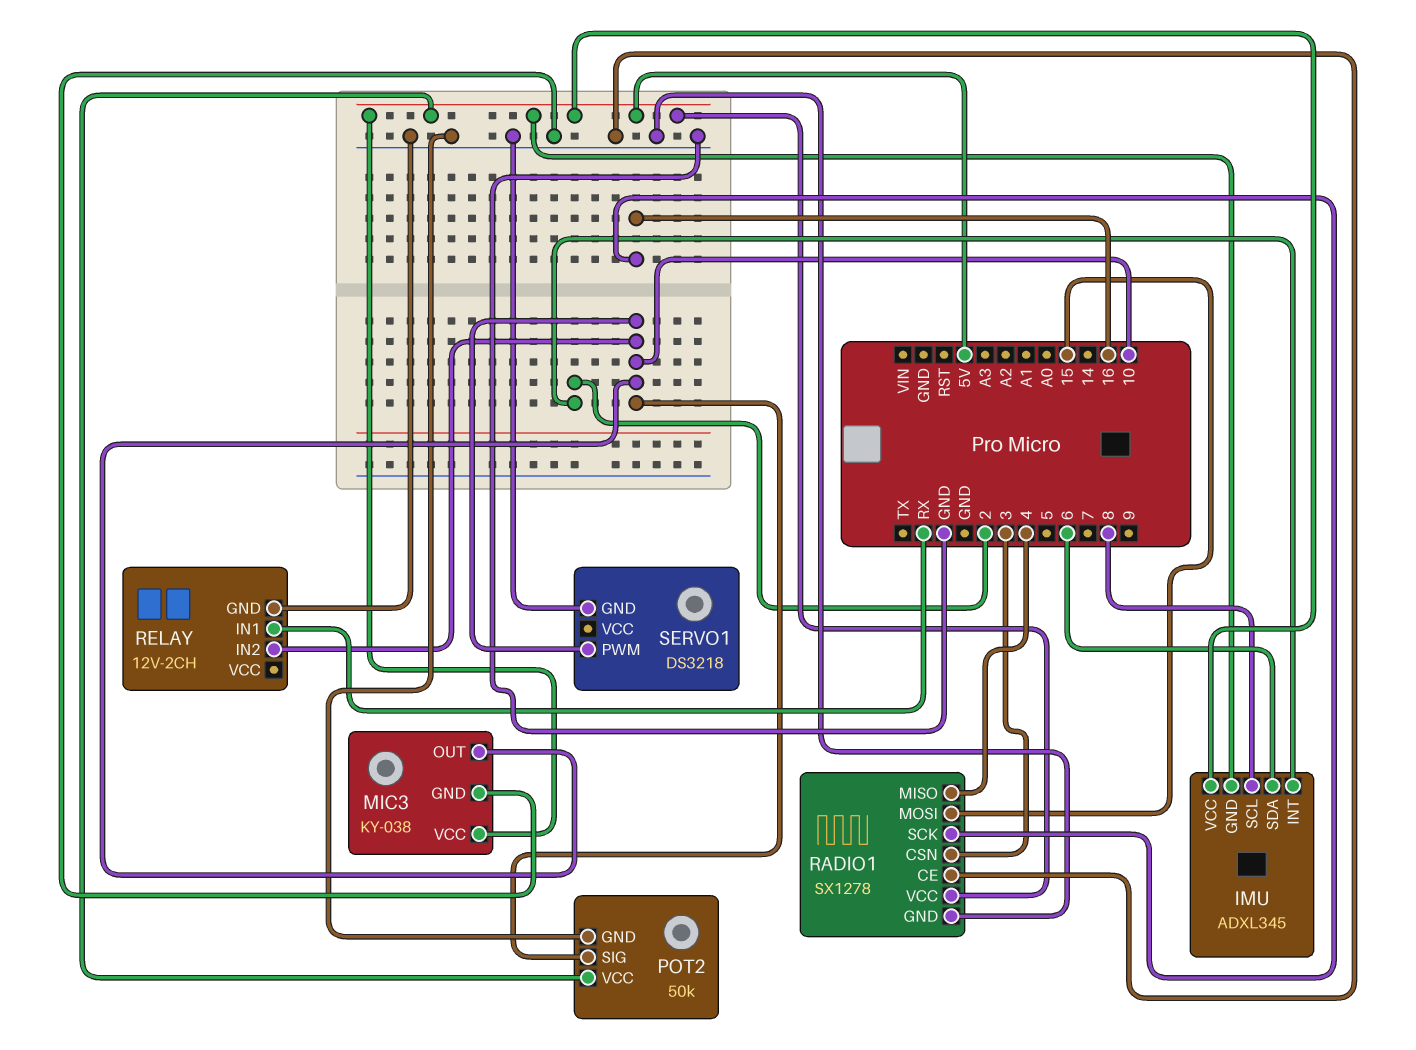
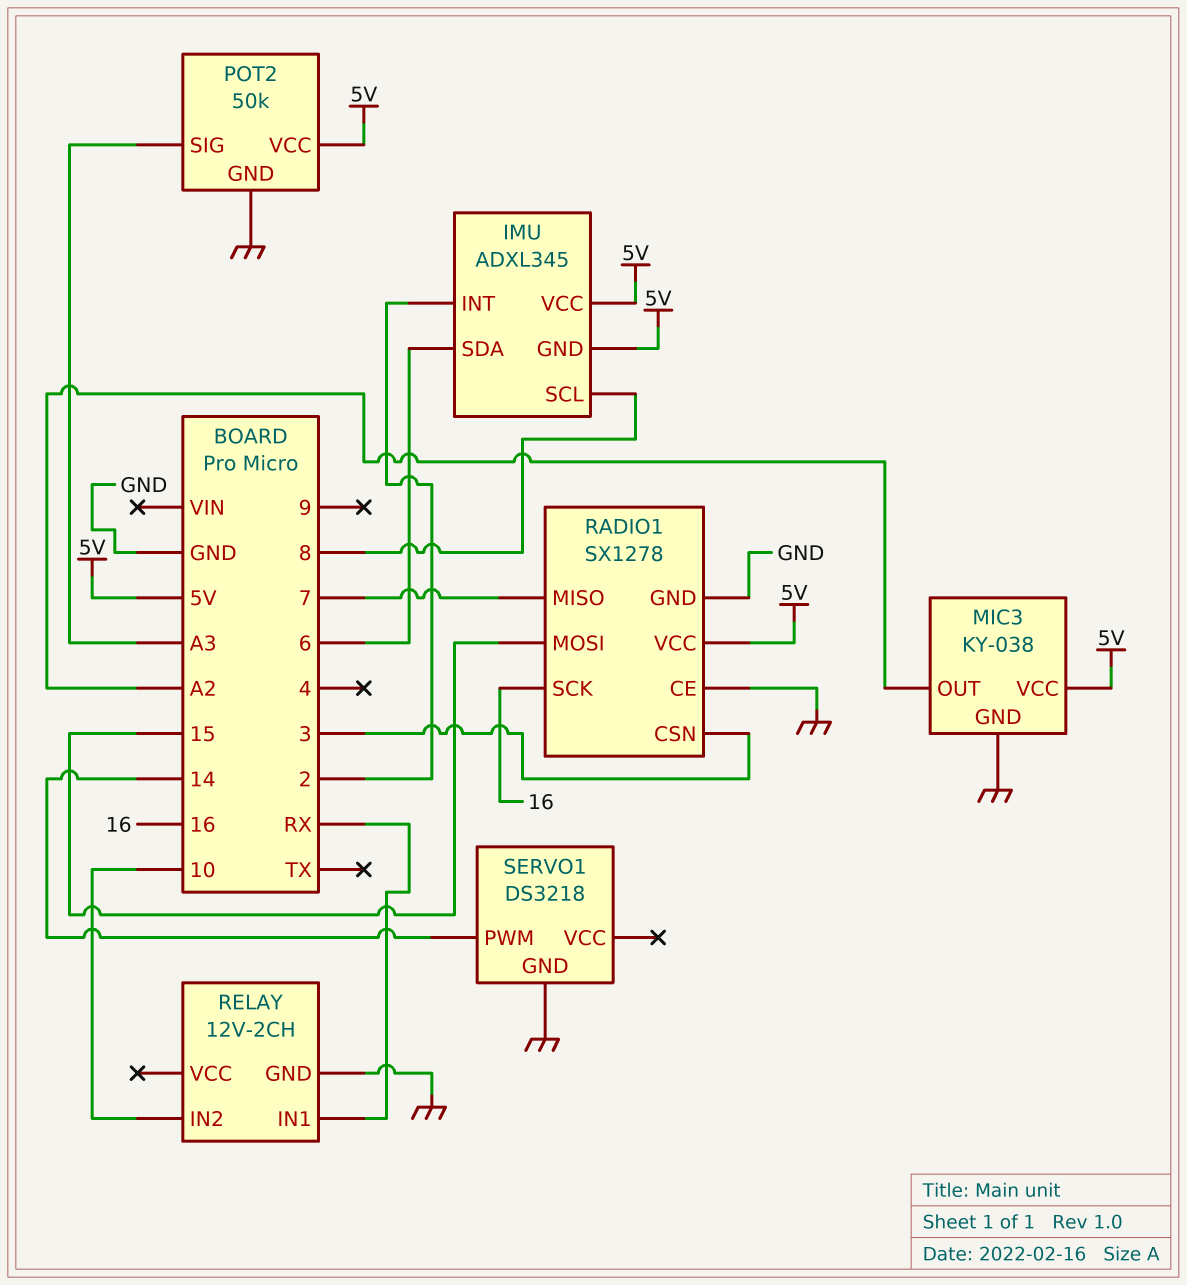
MIC3 pin OUT: 10 -> A2
POT2 pin SIG: 10 -> A3
RADIO1 pin MISO: 4 -> 7
SERVO1 pin PWM: 10 -> 14

